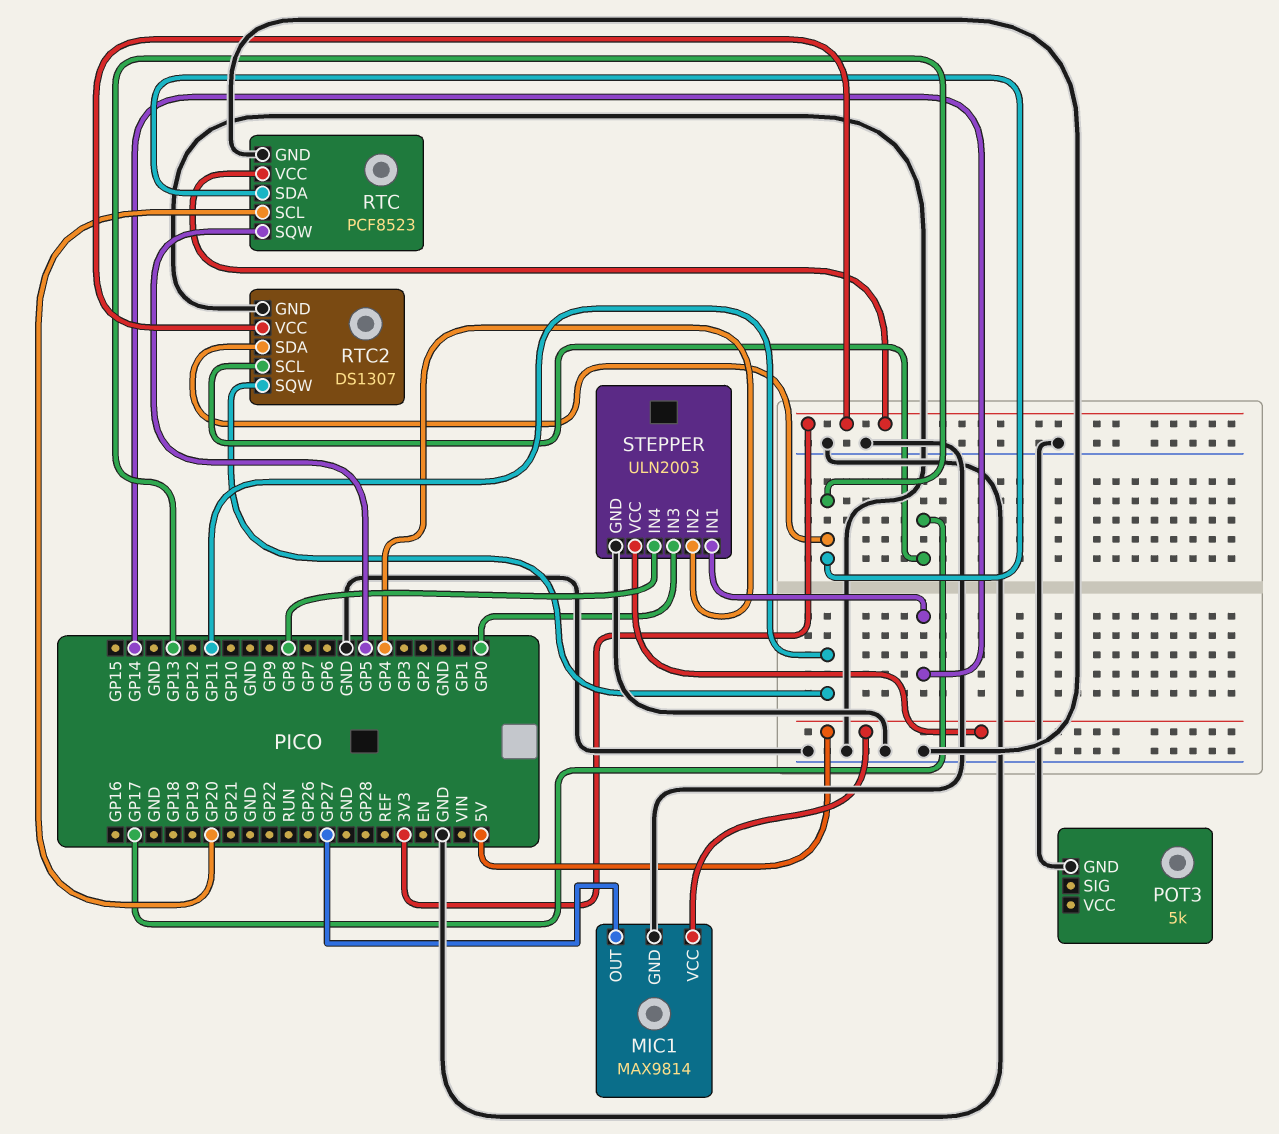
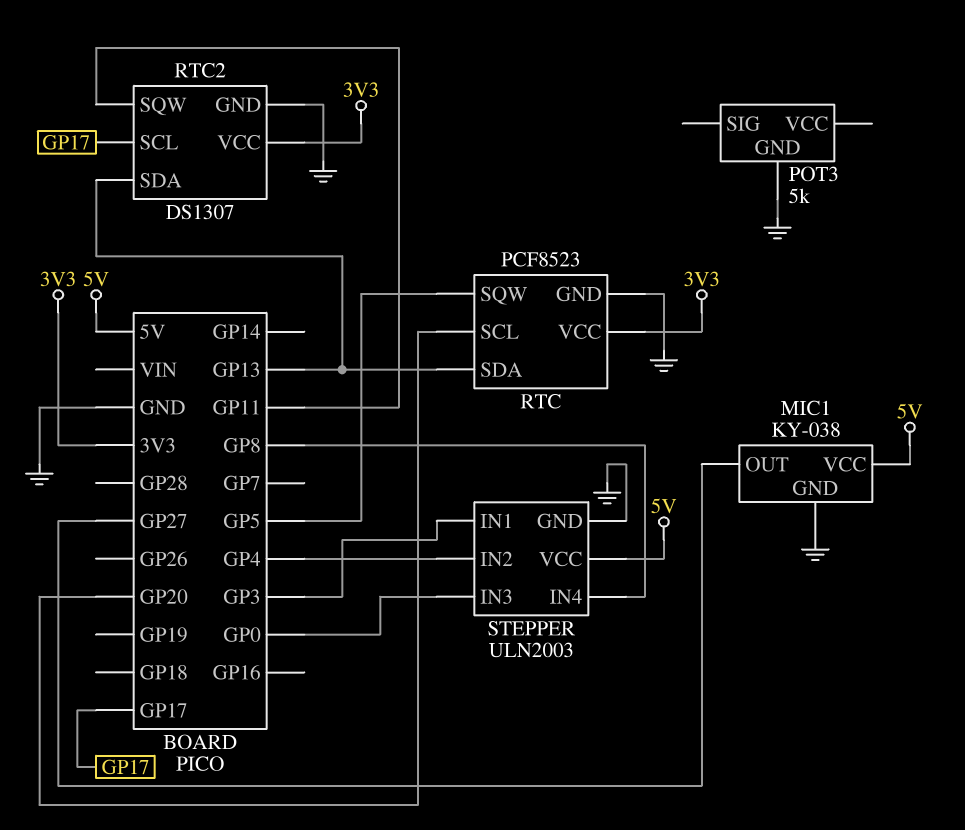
MIC1: MAX9814 -> KY-038
STEPPER pin IN1: GP14 -> GP3

